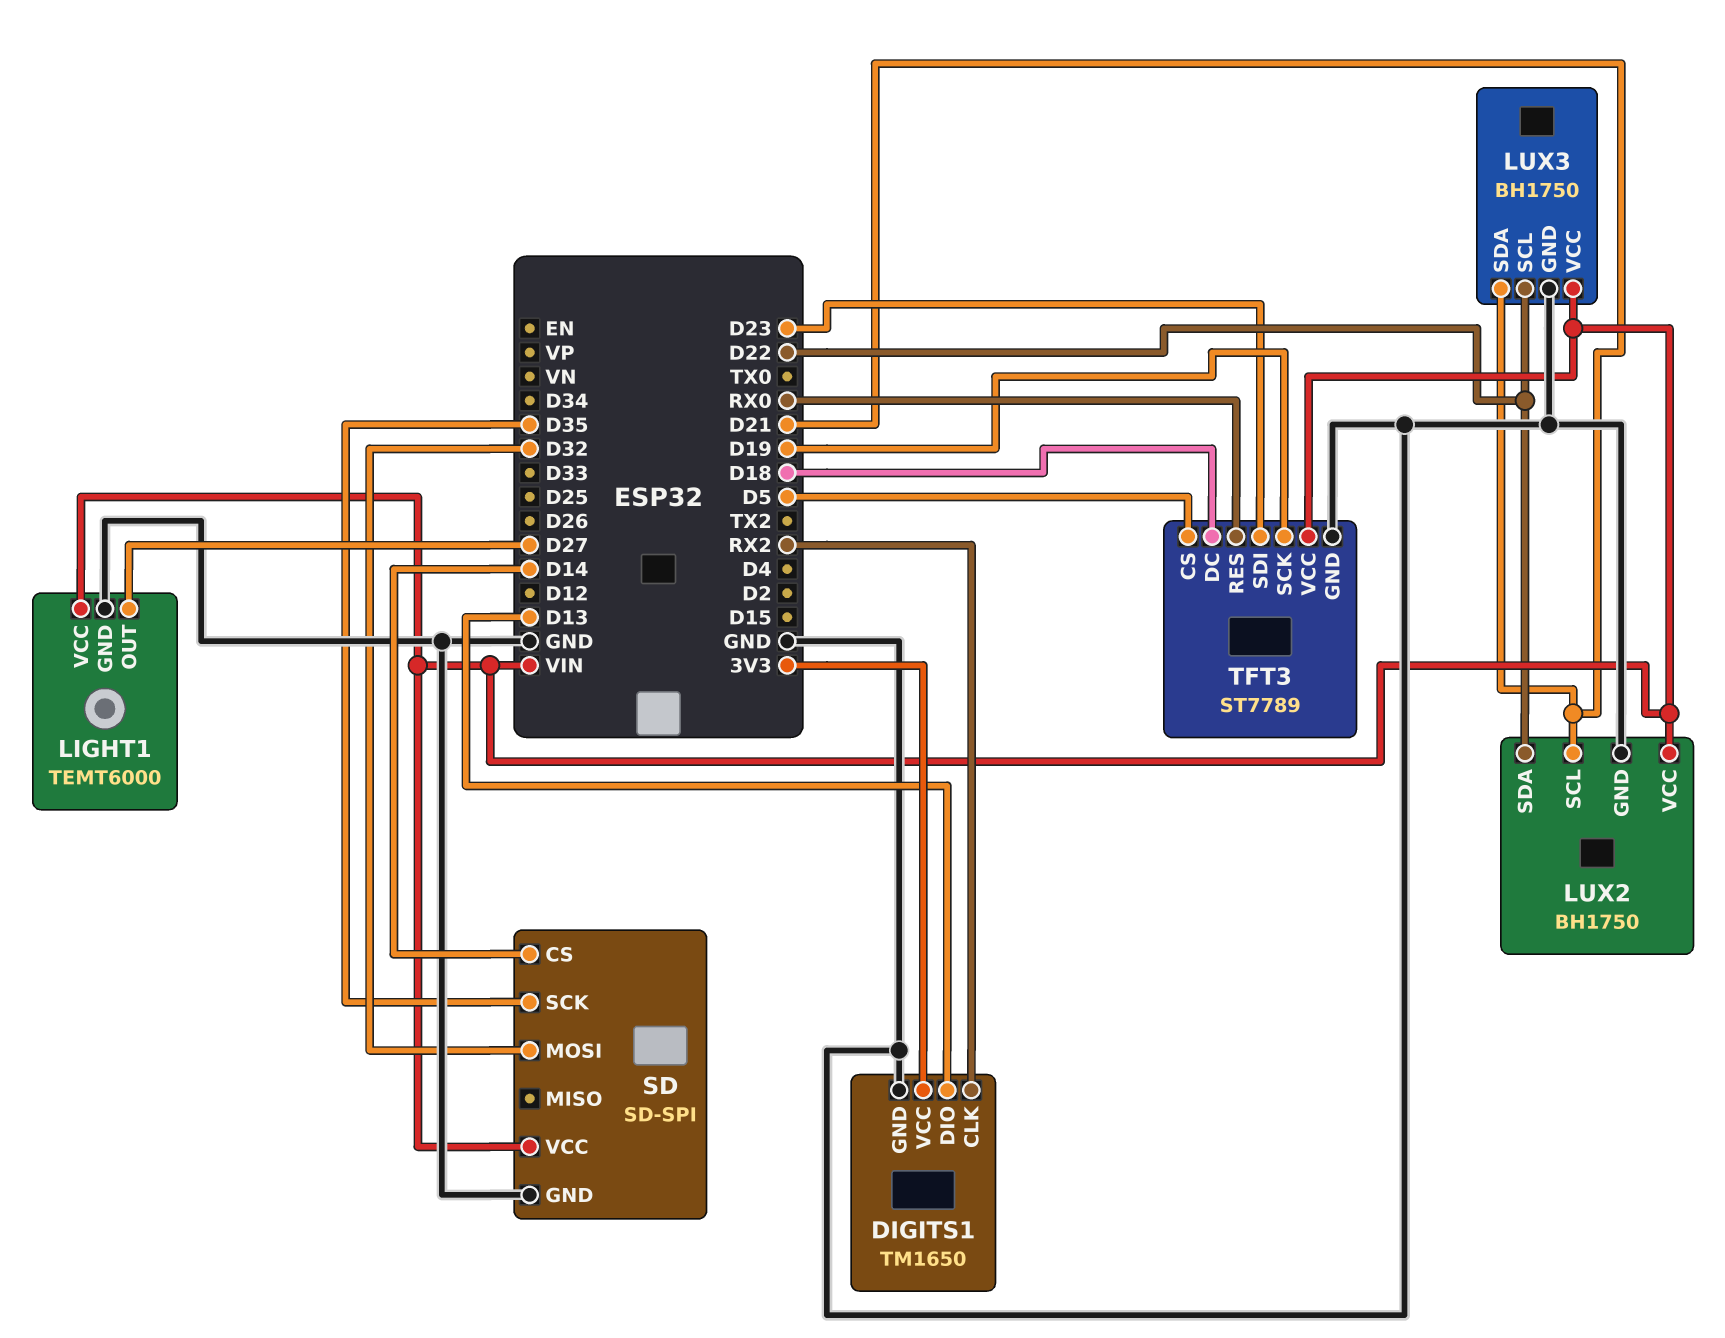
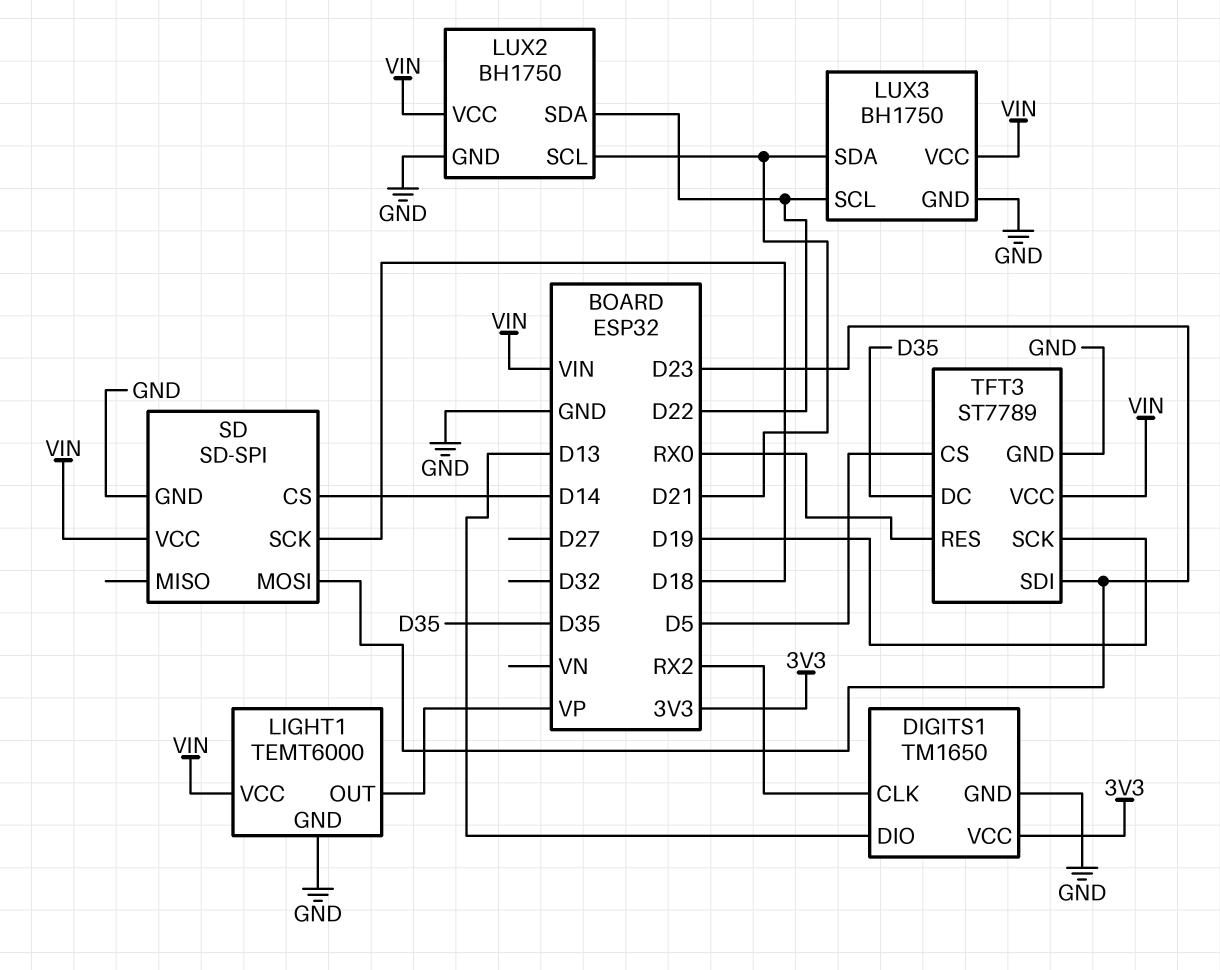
LIGHT1 pin OUT: D27 -> VP
SD pin MOSI: D32 -> D23
SD pin SCK: D35 -> D18
TFT3 pin DC: D18 -> D35

